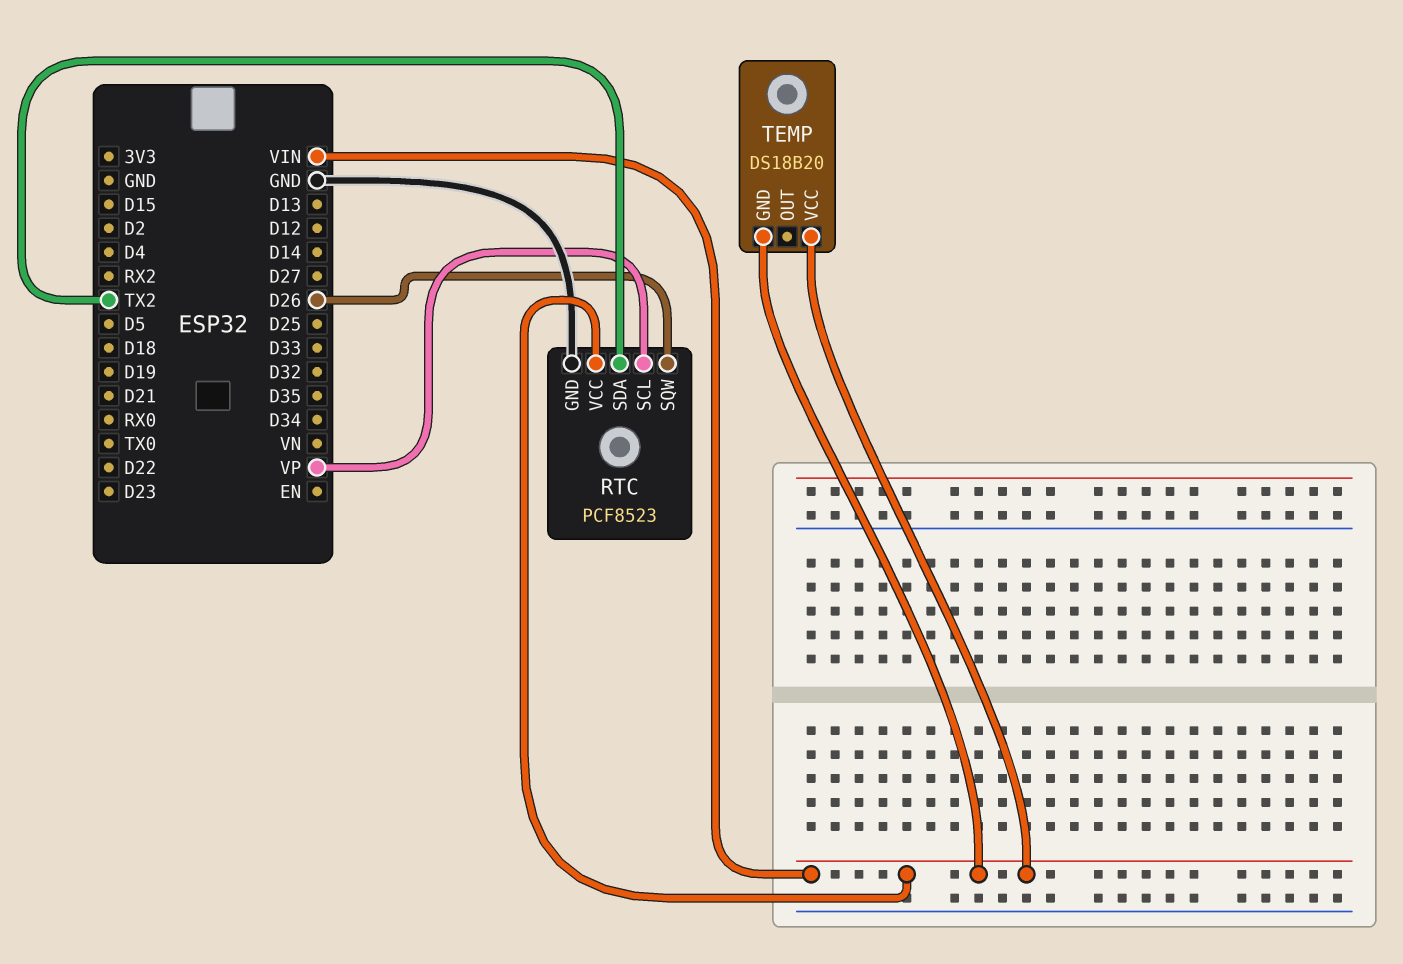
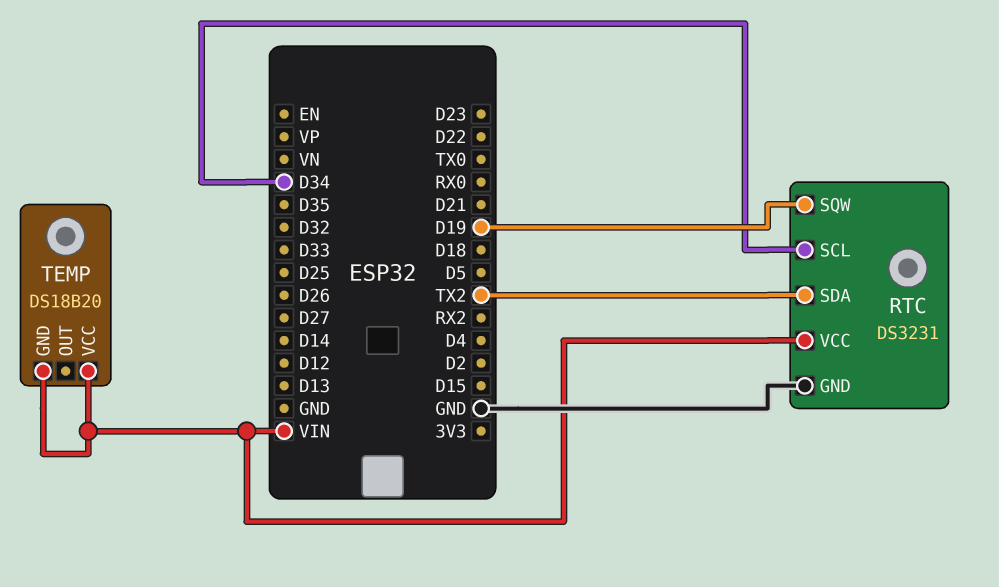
RTC: PCF8523 -> DS3231
RTC pin SCL: VP -> D34
RTC pin SQW: D26 -> D19

